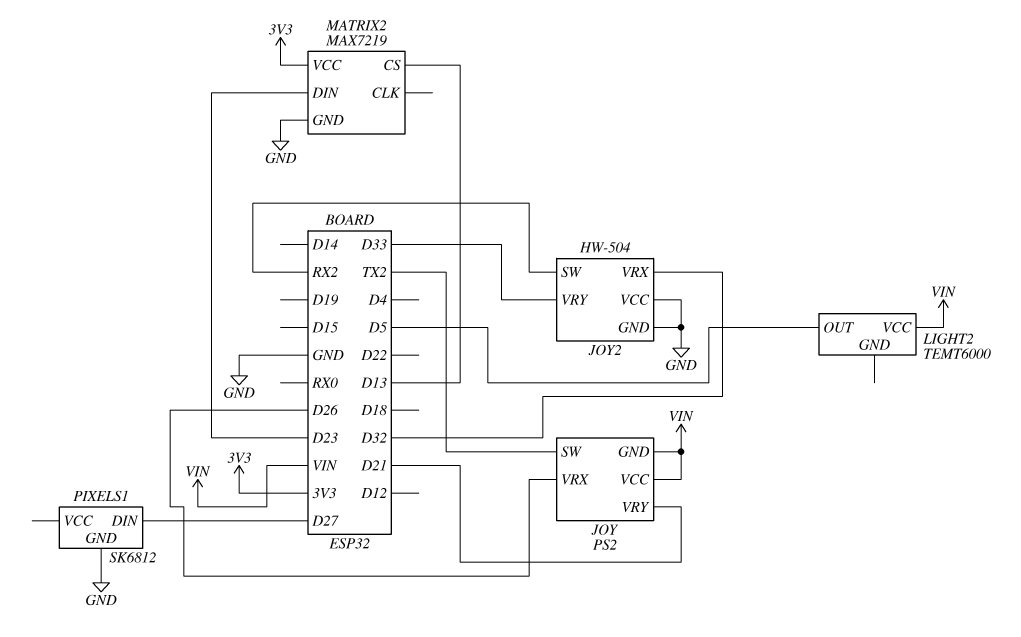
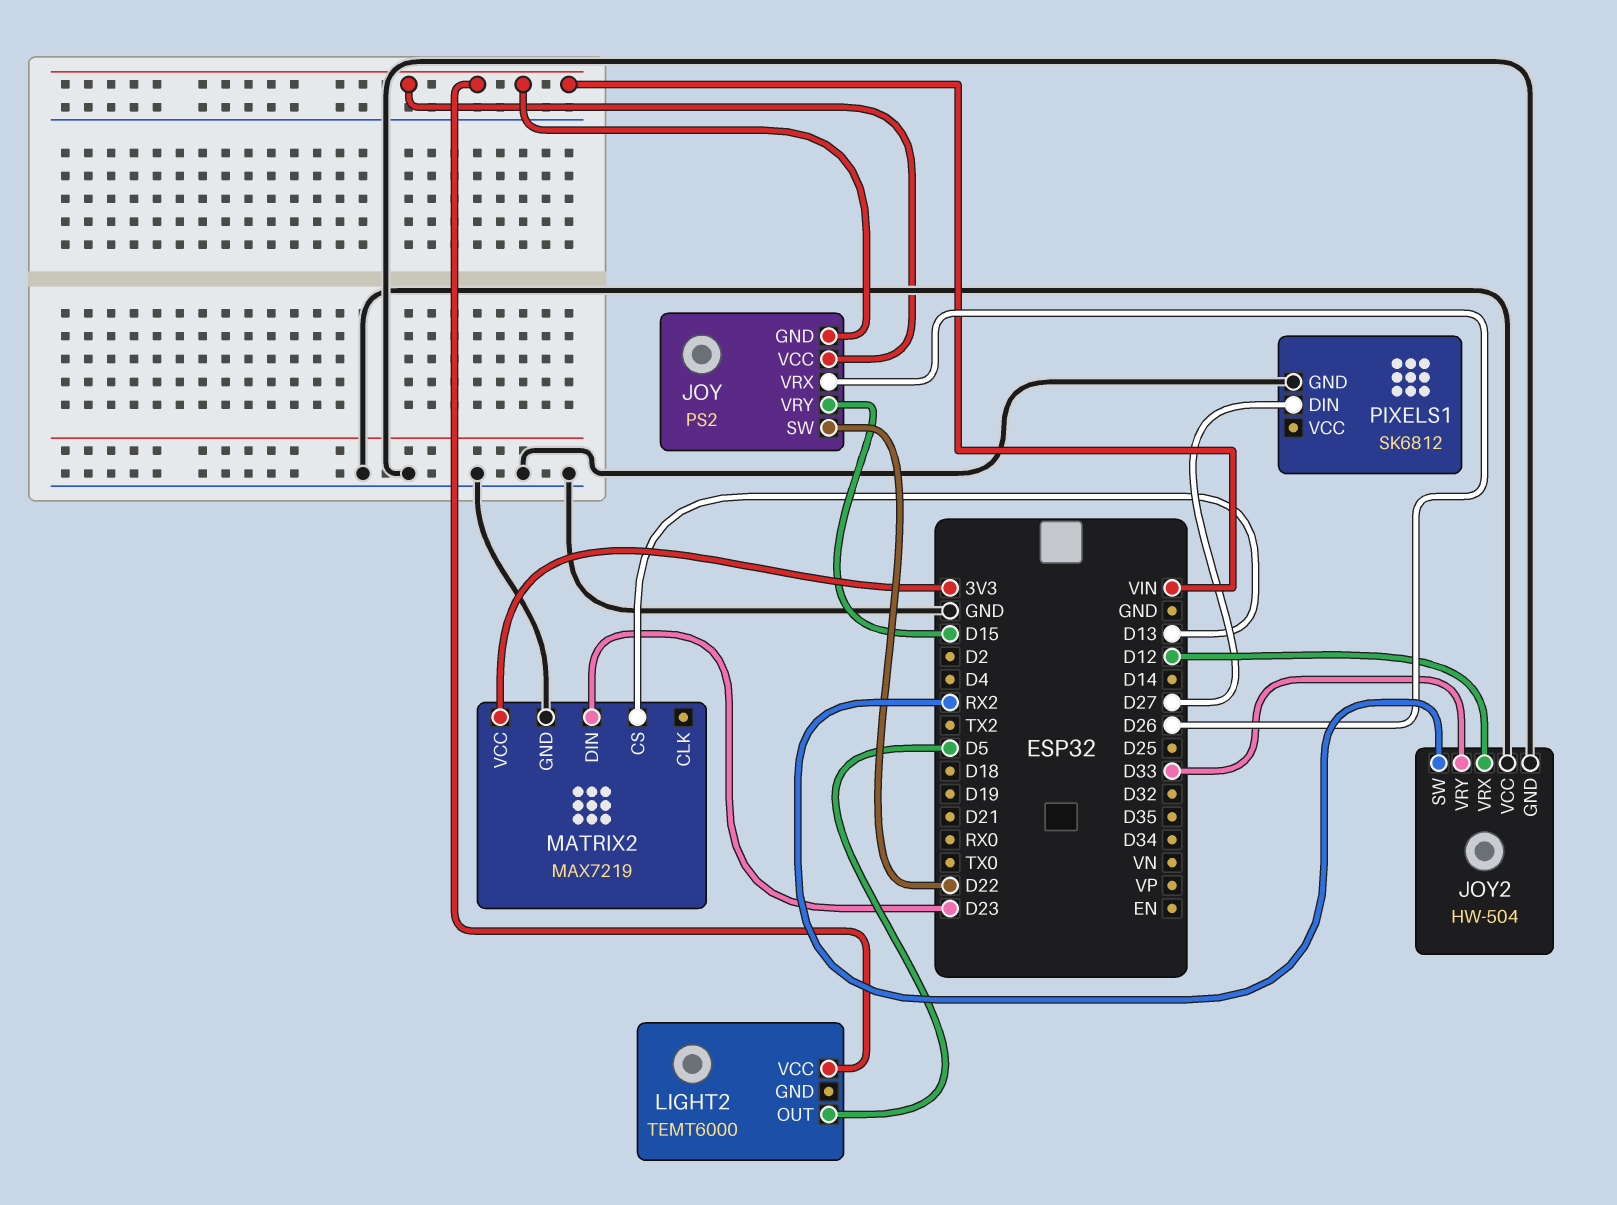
JOY pin SW: TX2 -> D22
JOY pin VRY: D21 -> D15
JOY2 pin VRX: D32 -> D12

